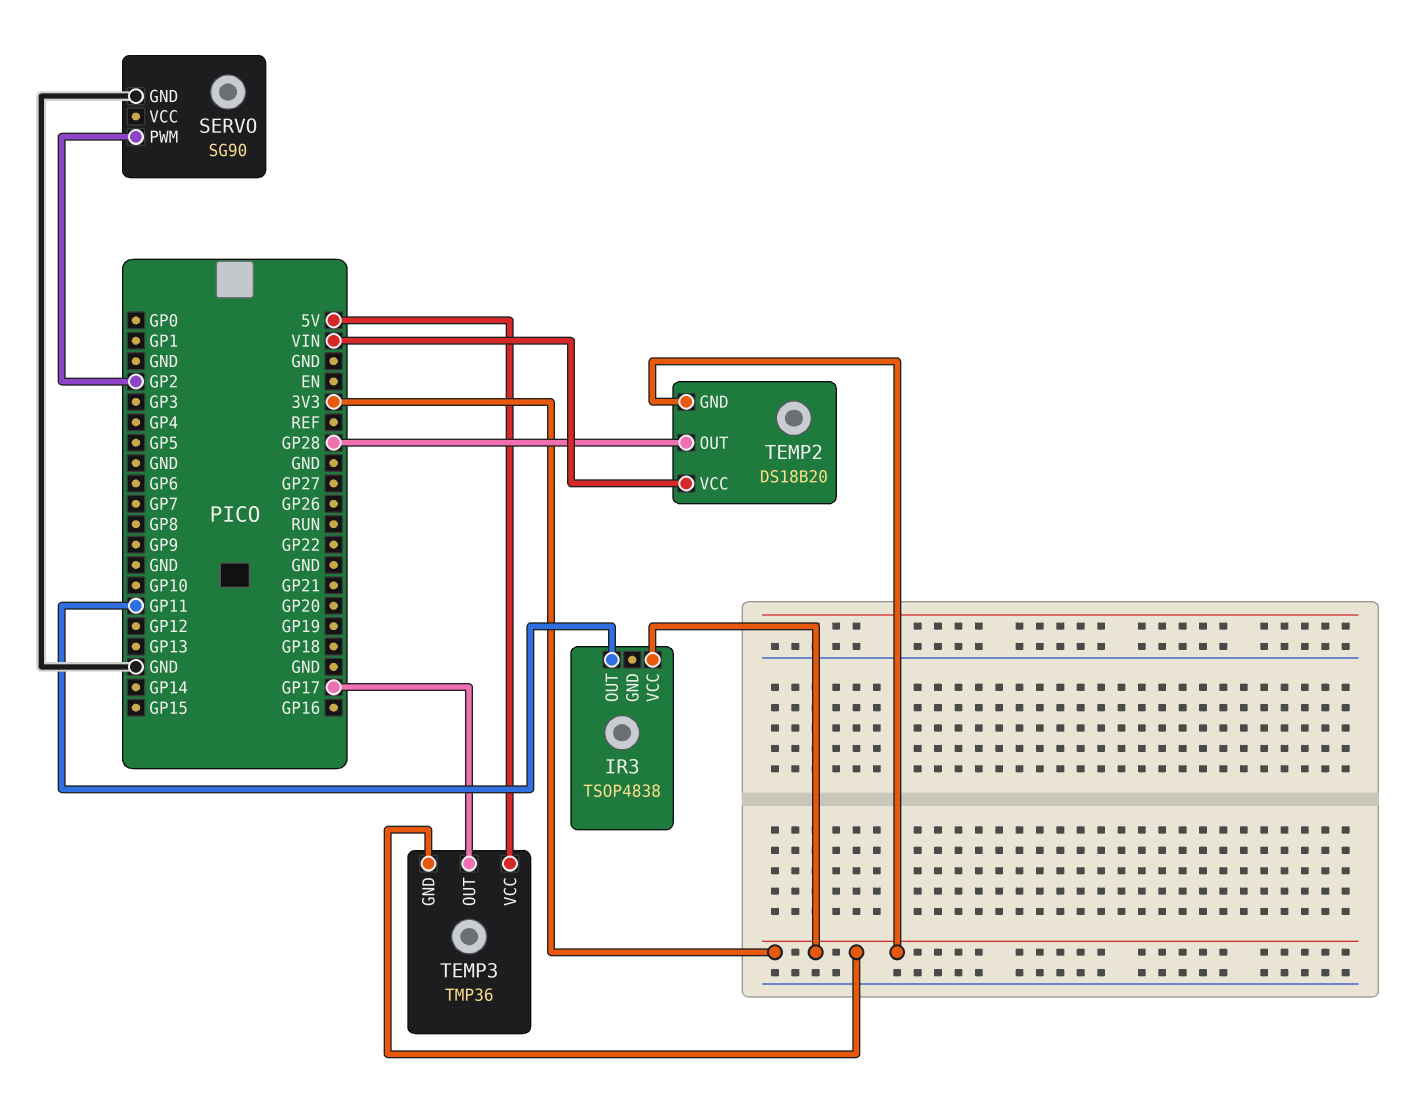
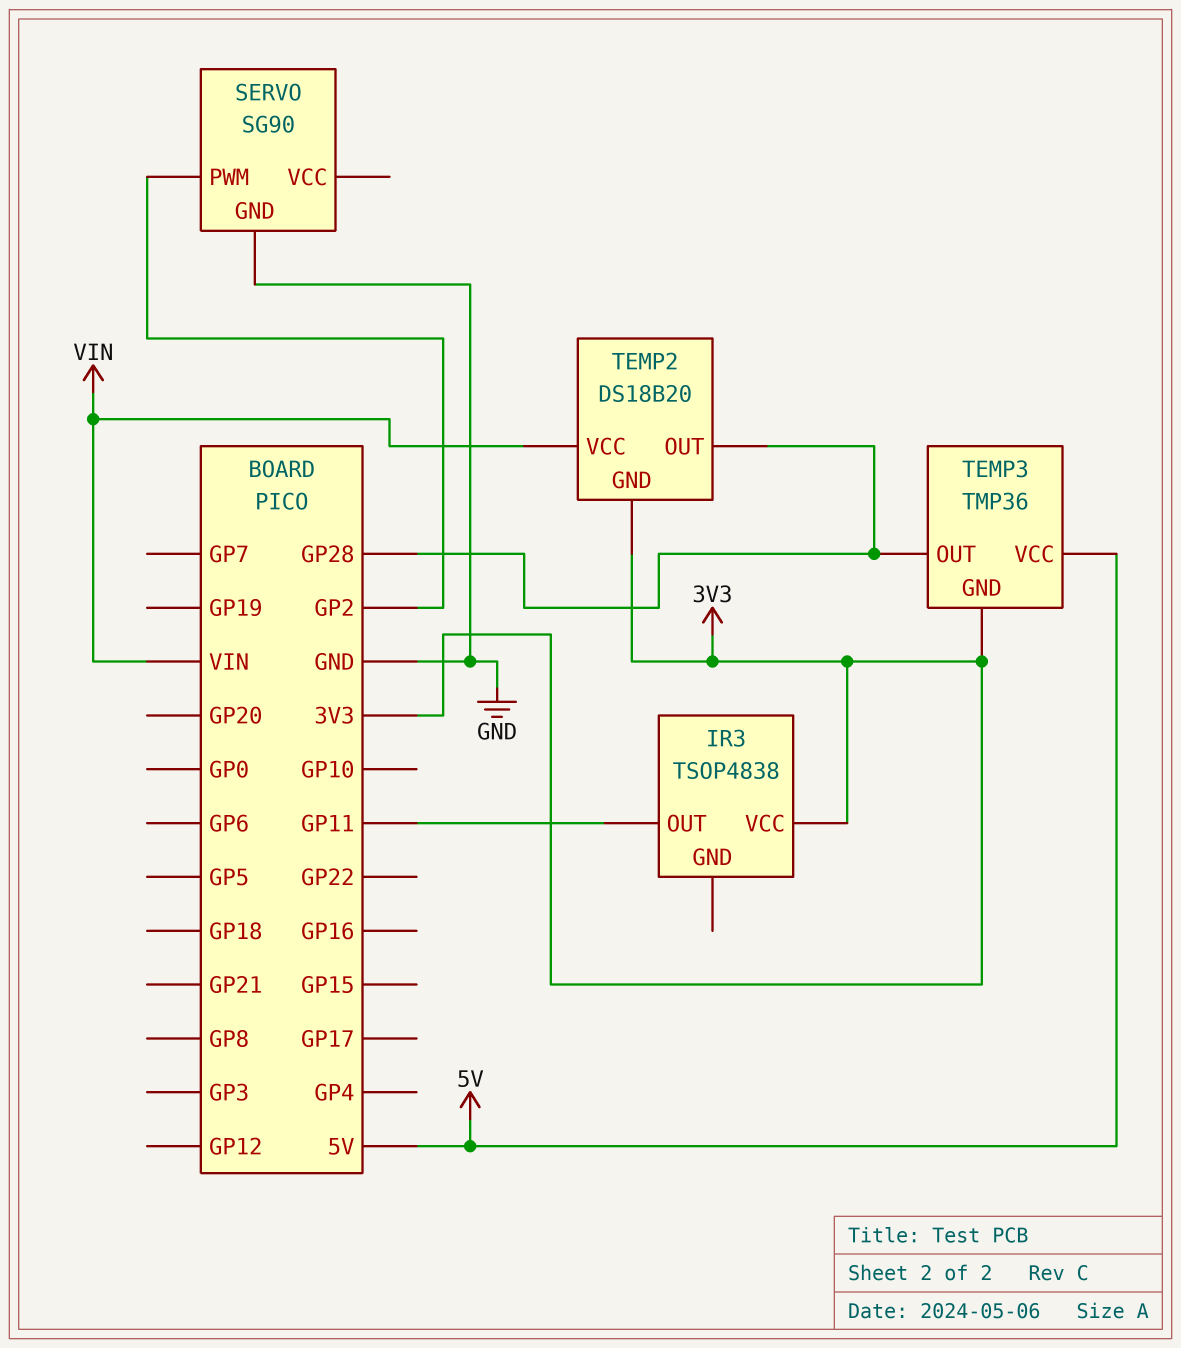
TEMP3 pin OUT: GP17 -> GP28

